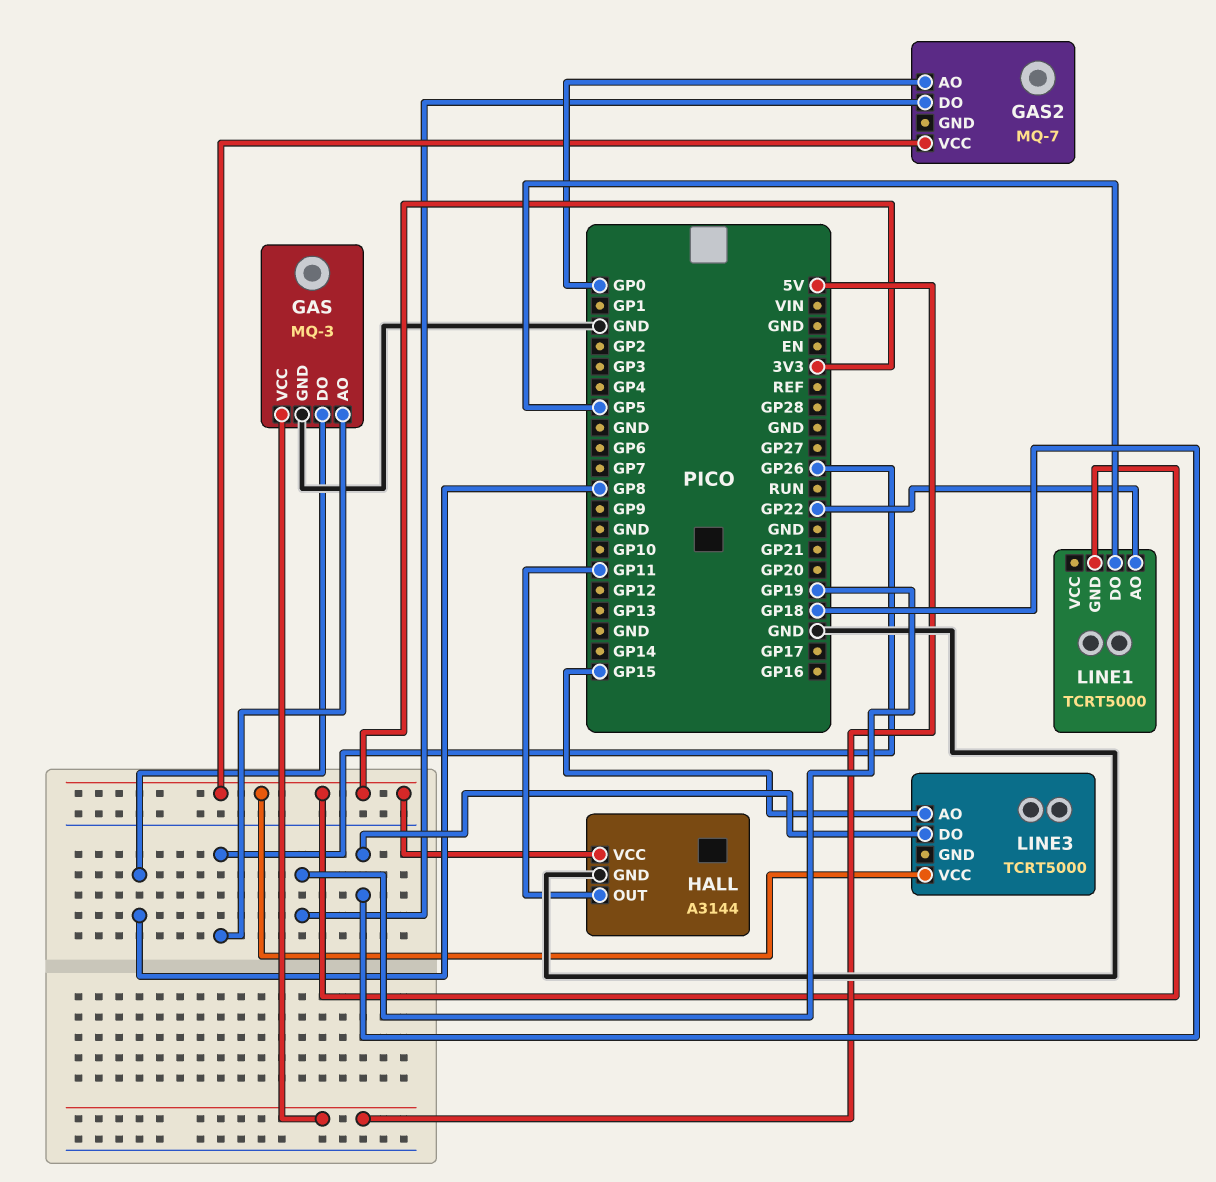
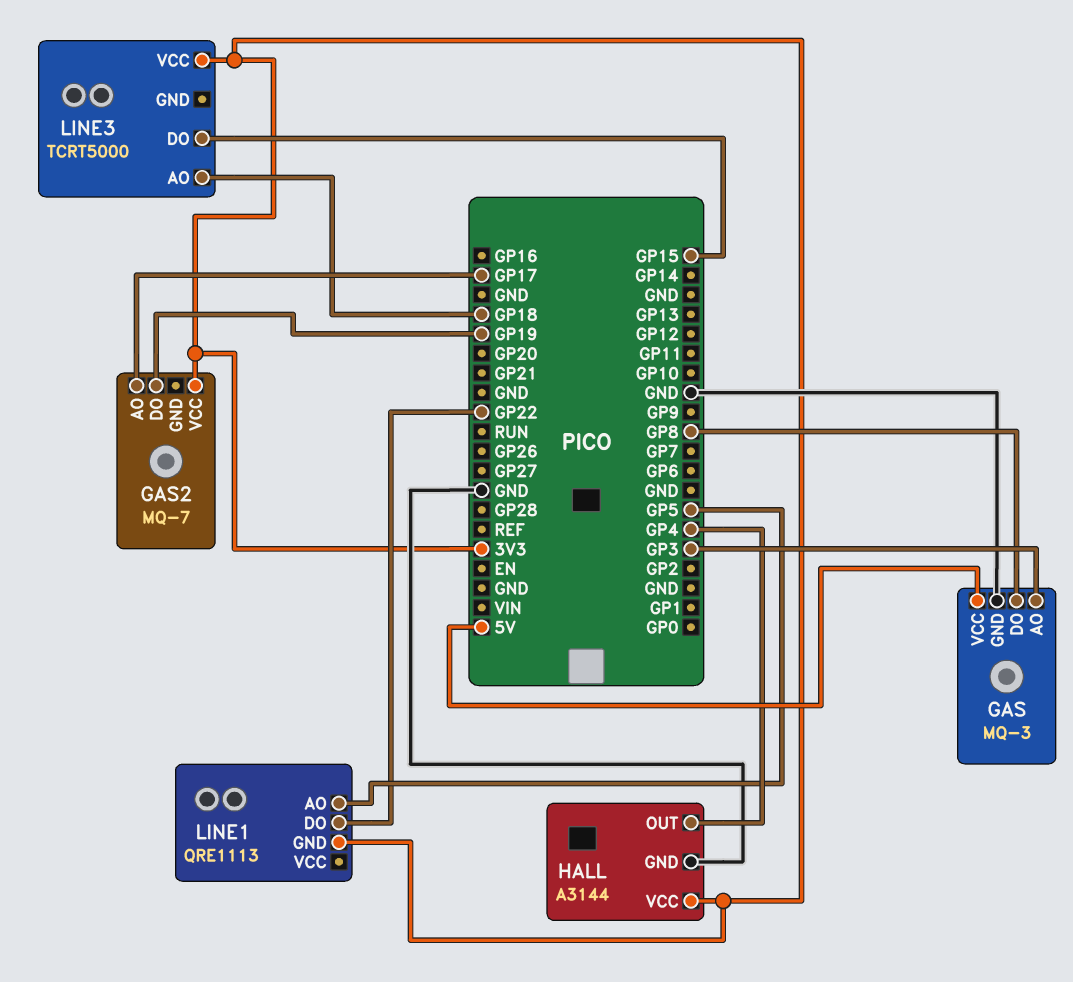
GAS pin AO: GP26 -> GP3
GAS2 pin AO: GP0 -> GP17
HALL pin OUT: GP11 -> GP4
LINE1: TCRT5000 -> QRE1113
LINE1 pin AO: GP22 -> GP5
LINE1 pin DO: GP5 -> GP22
LINE3 pin AO: GP15 -> GP18
LINE3 pin DO: GP18 -> GP15

